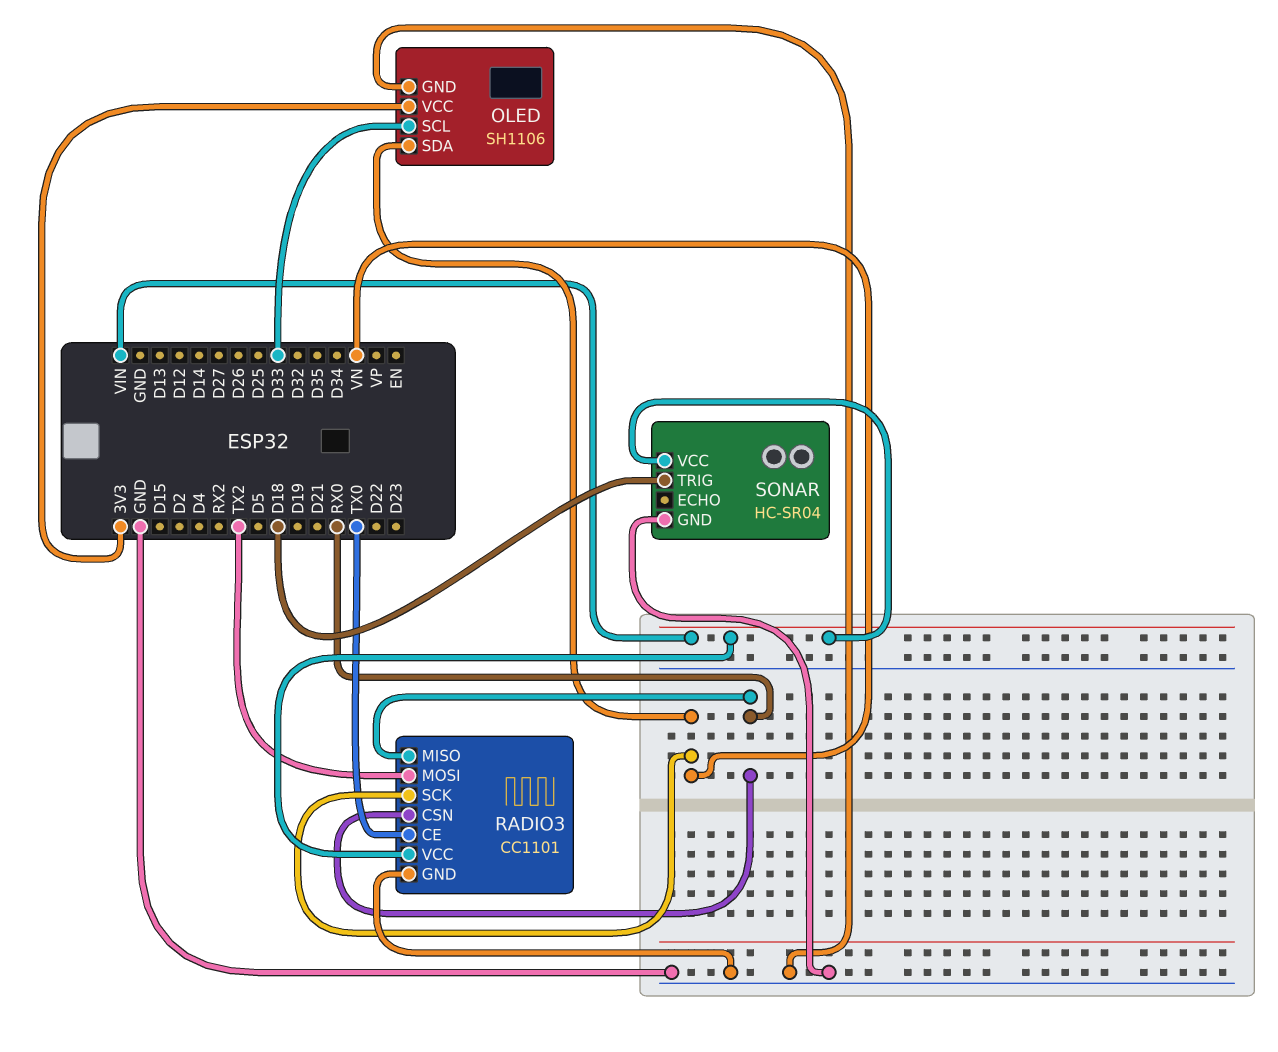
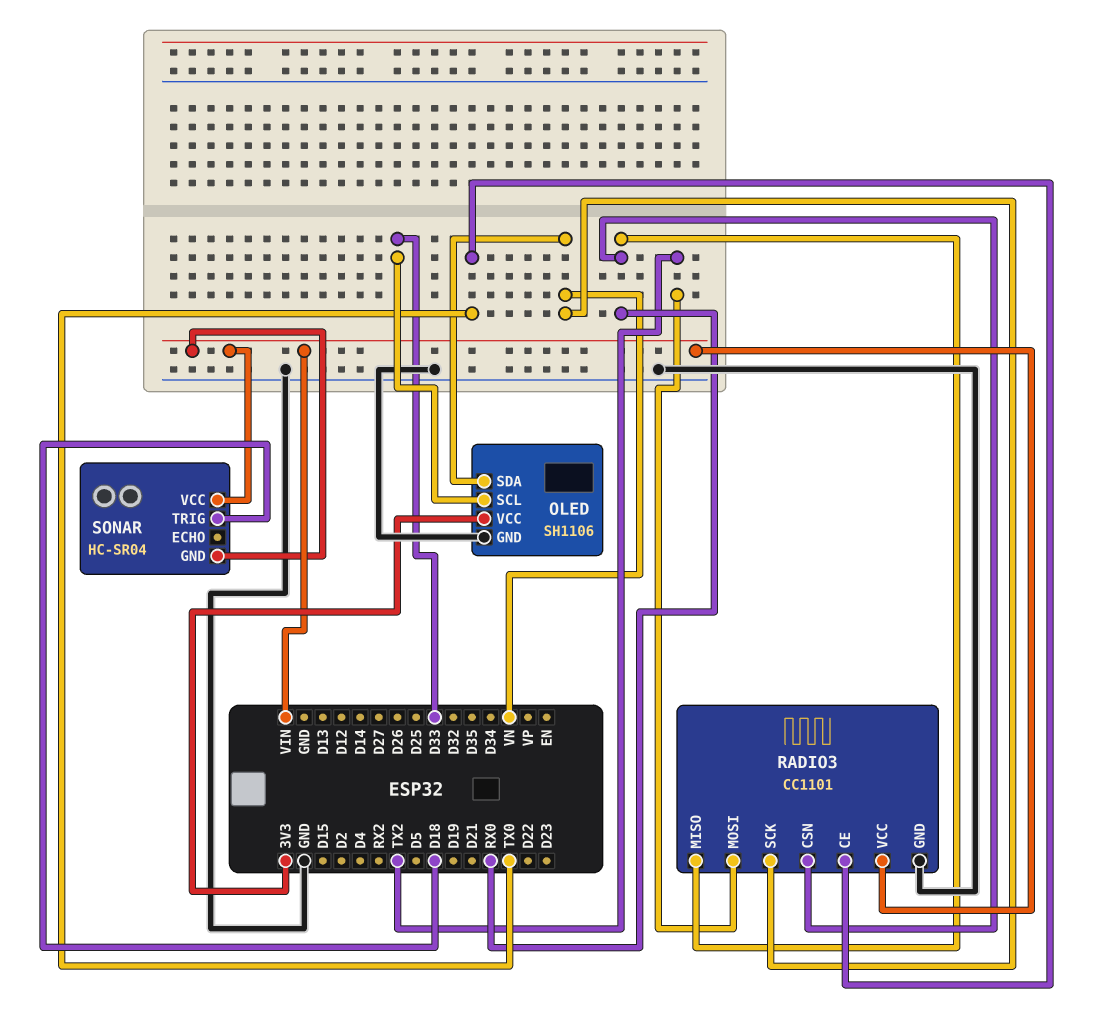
SONAR pin GND: GND -> VIN

